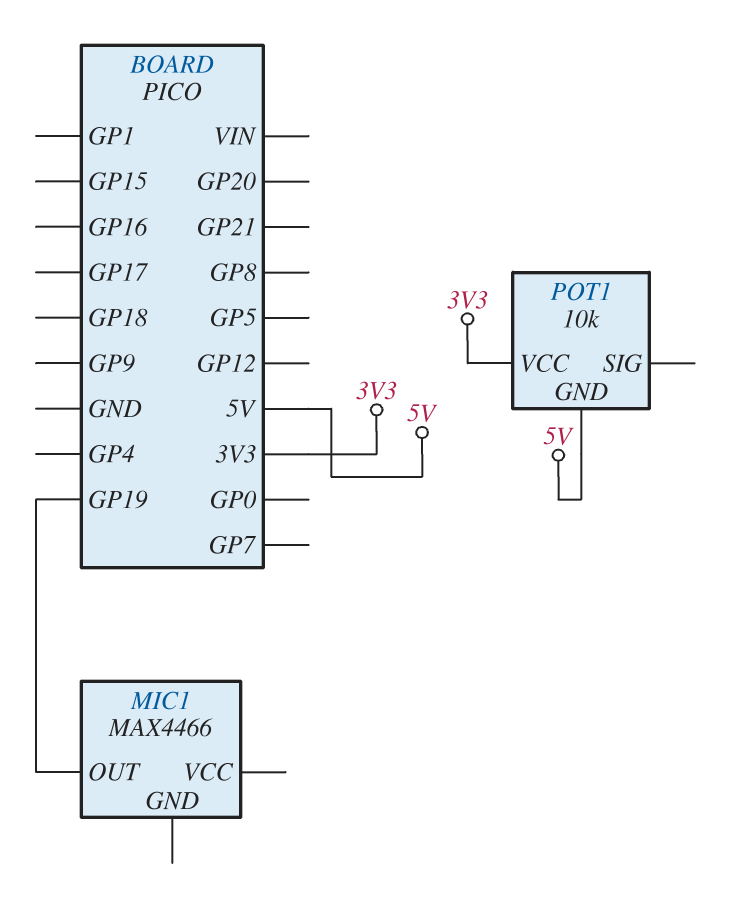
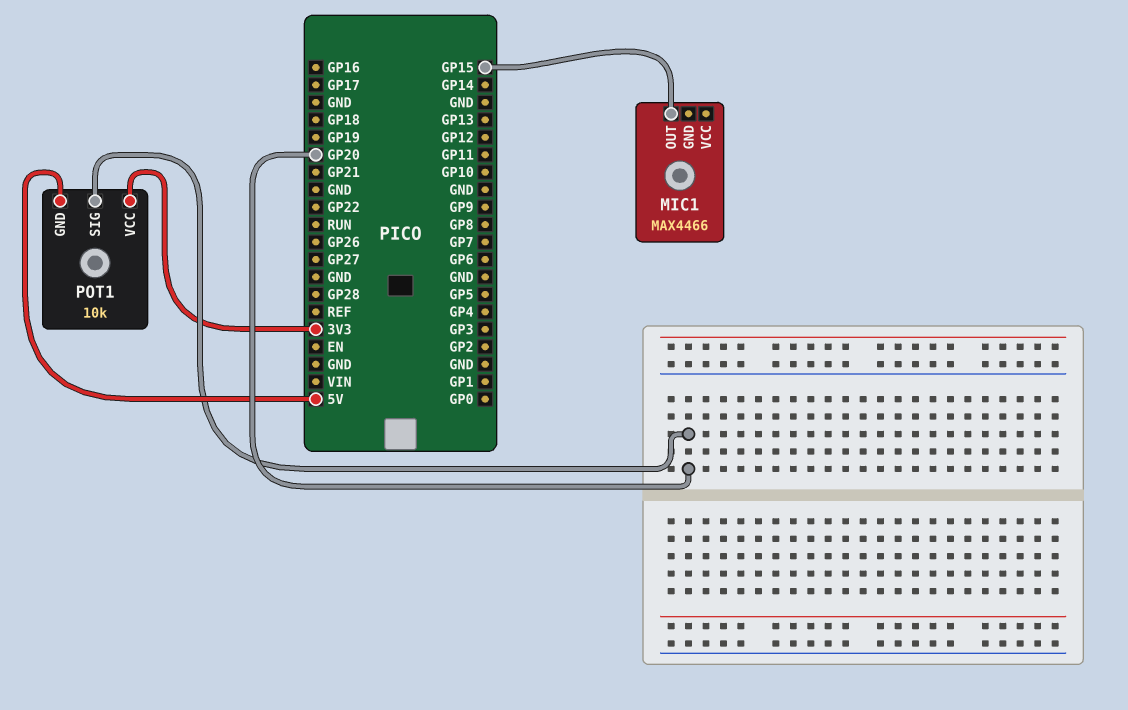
MIC1 pin OUT: GP19 -> GP15
POT1 pin SIG: none -> GP20

